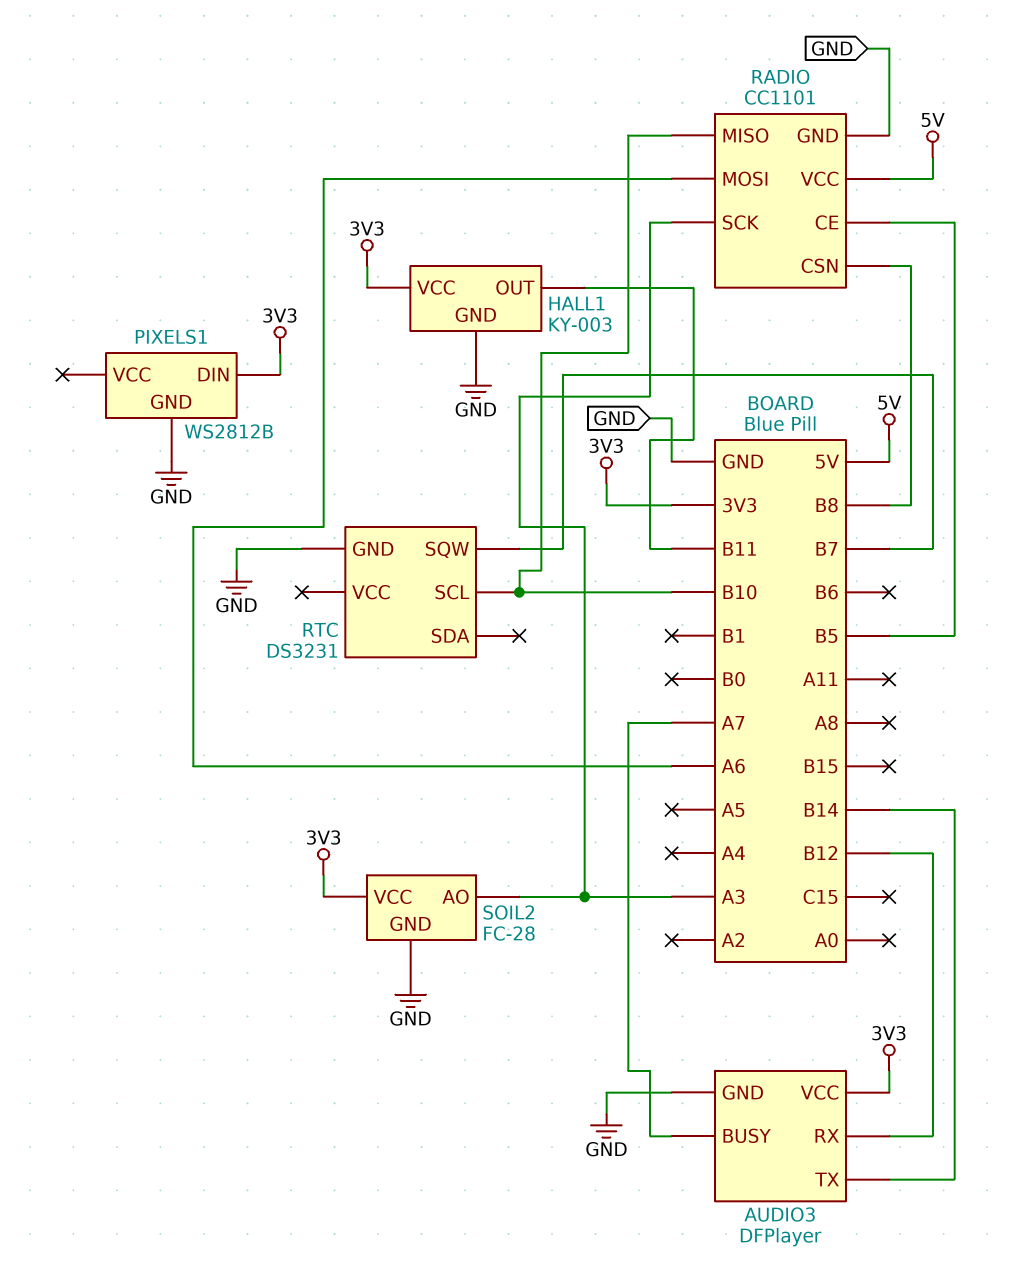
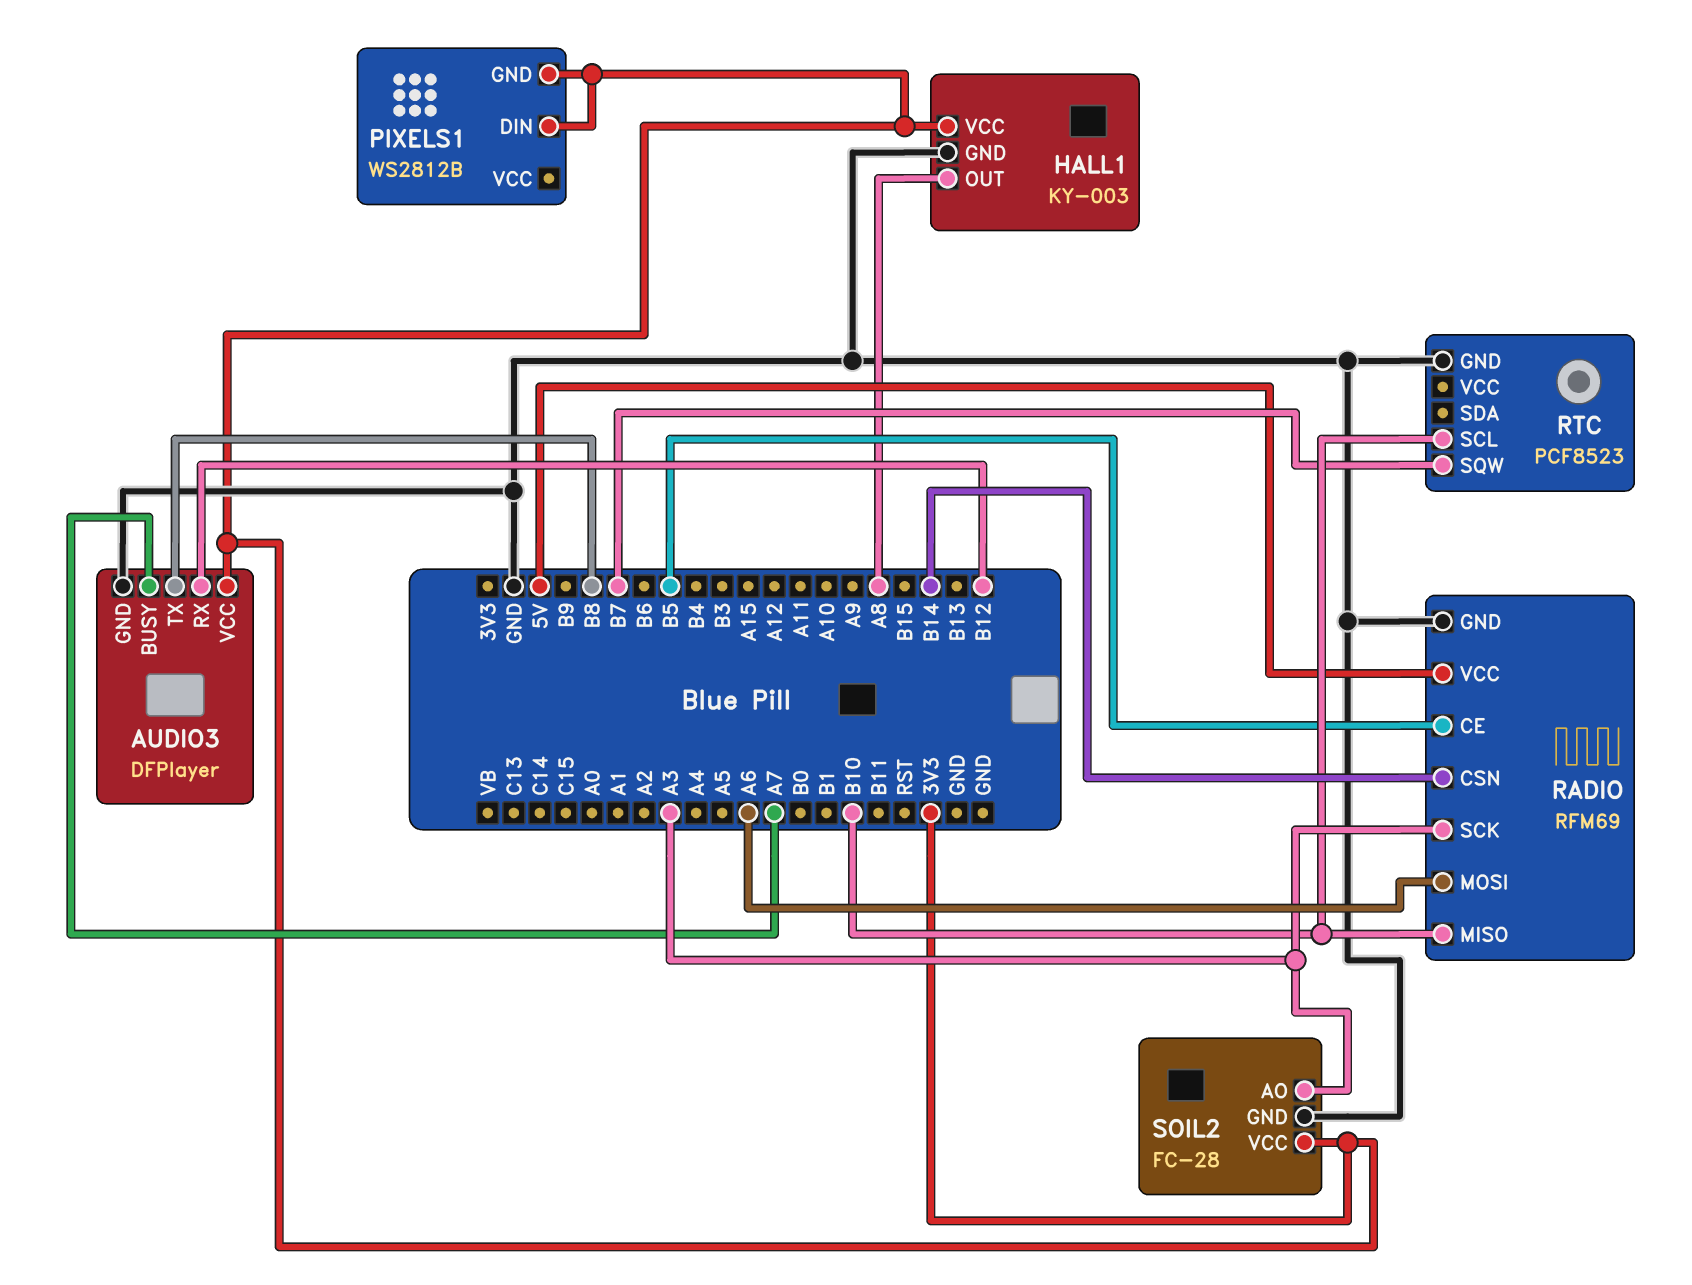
AUDIO3 pin TX: B14 -> B8
HALL1 pin OUT: B11 -> A8
PIXELS1 pin GND: GND -> 3V3
RADIO: CC1101 -> RFM69
RADIO pin CSN: B8 -> B14
RTC: DS3231 -> PCF8523

